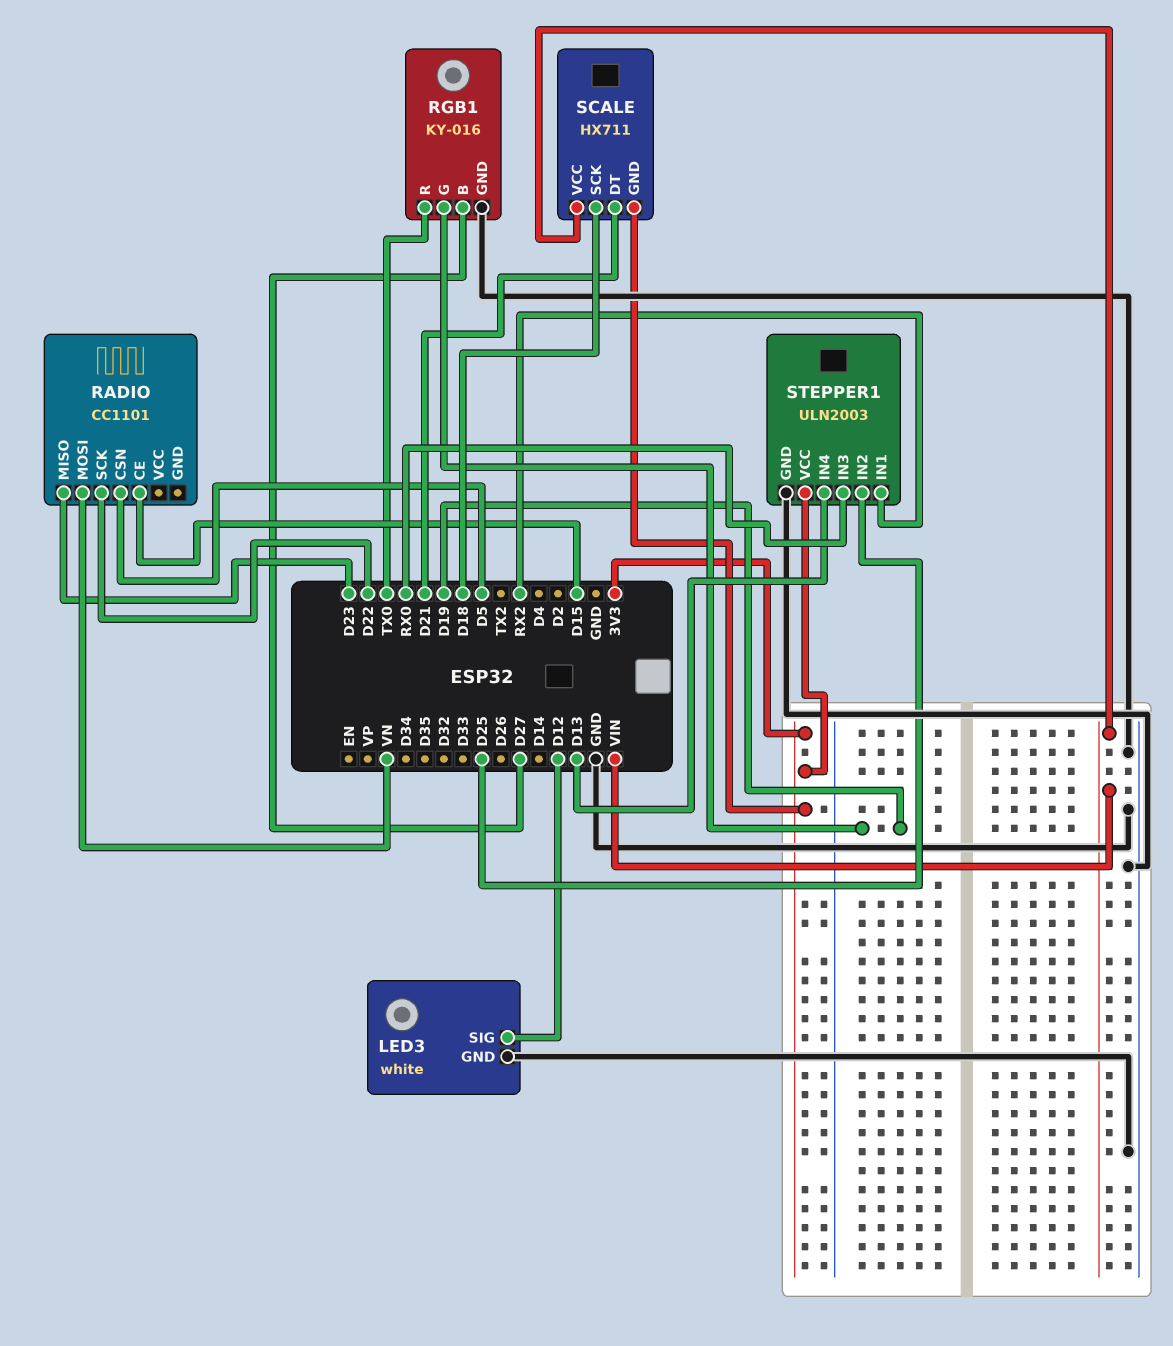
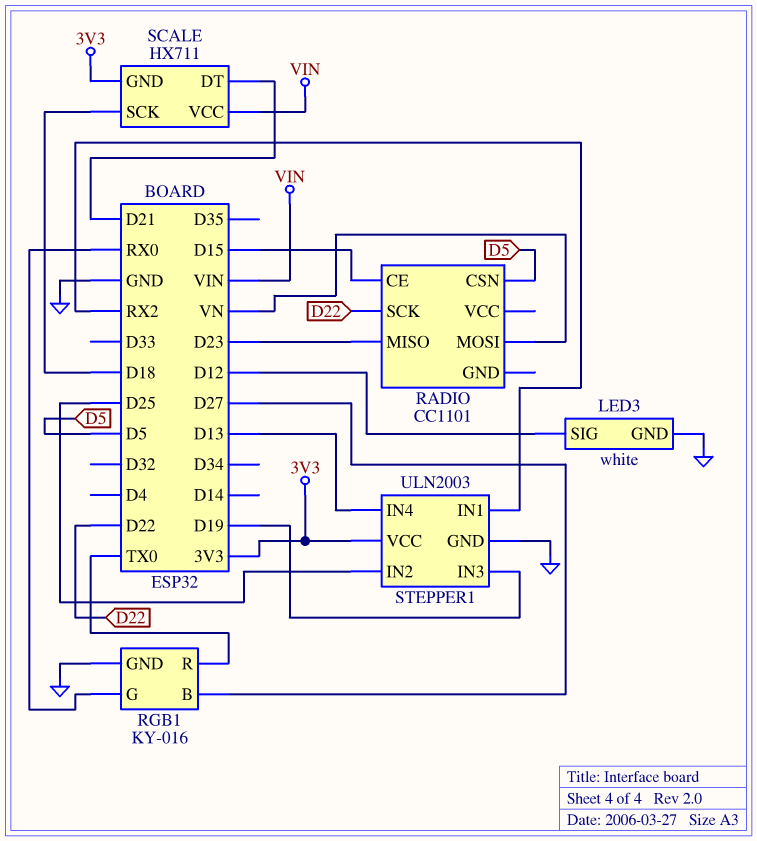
RGB1 pin G: D19 -> RX0
STEPPER1 pin IN3: RX0 -> D19

